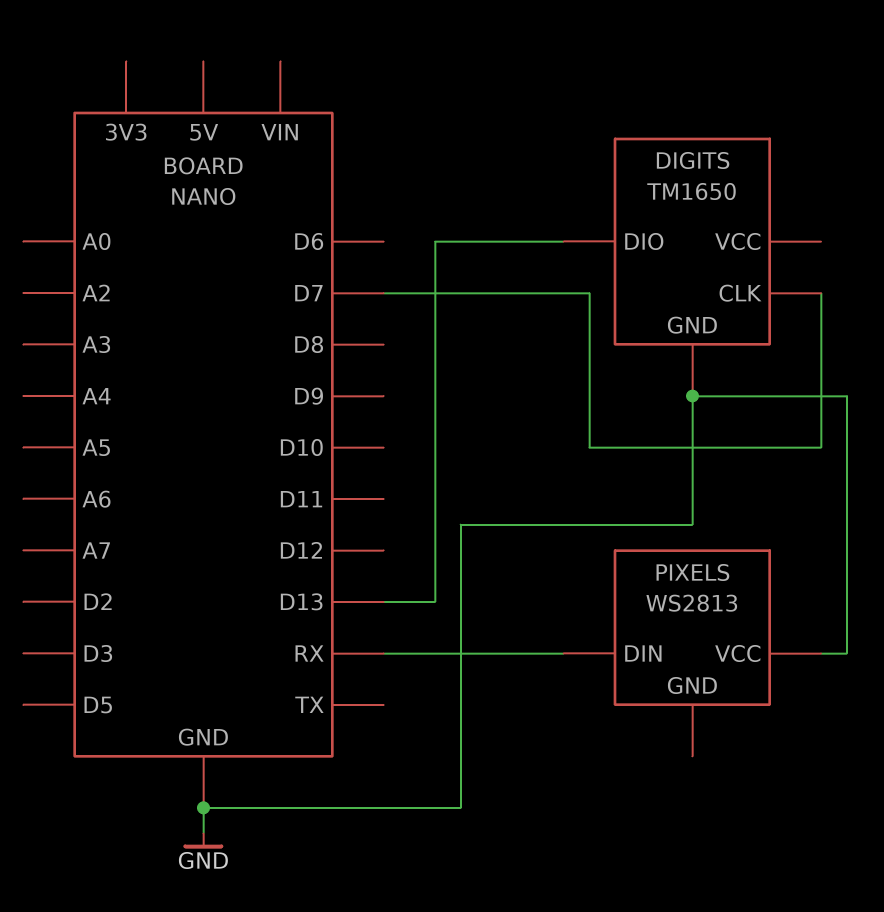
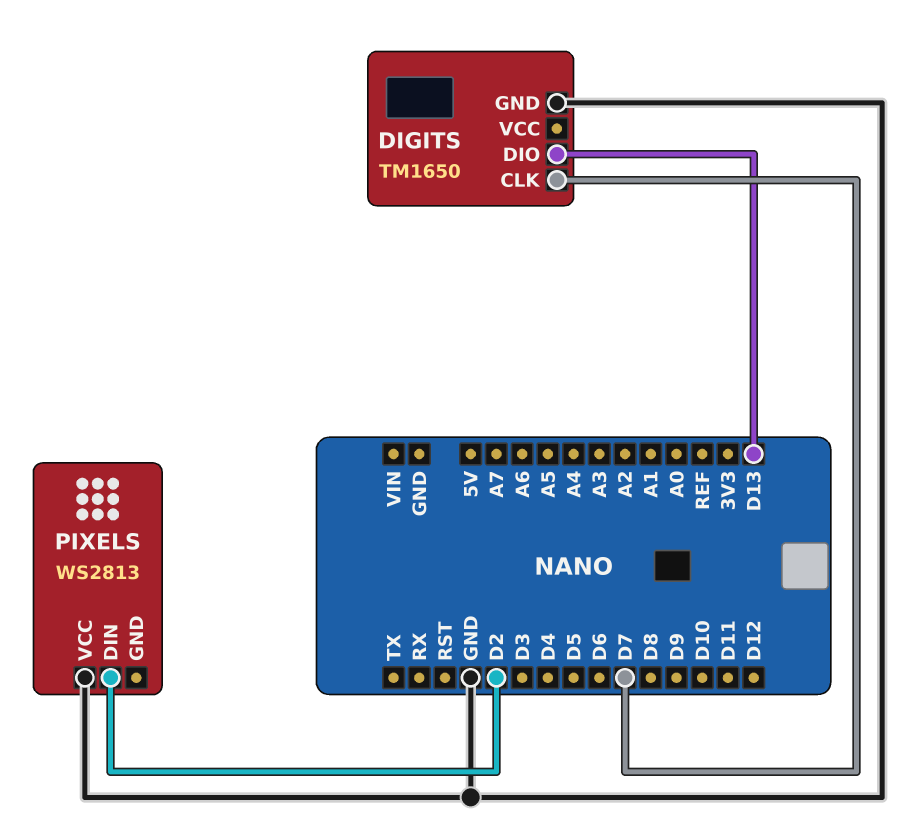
PIXELS pin DIN: RX -> D2

